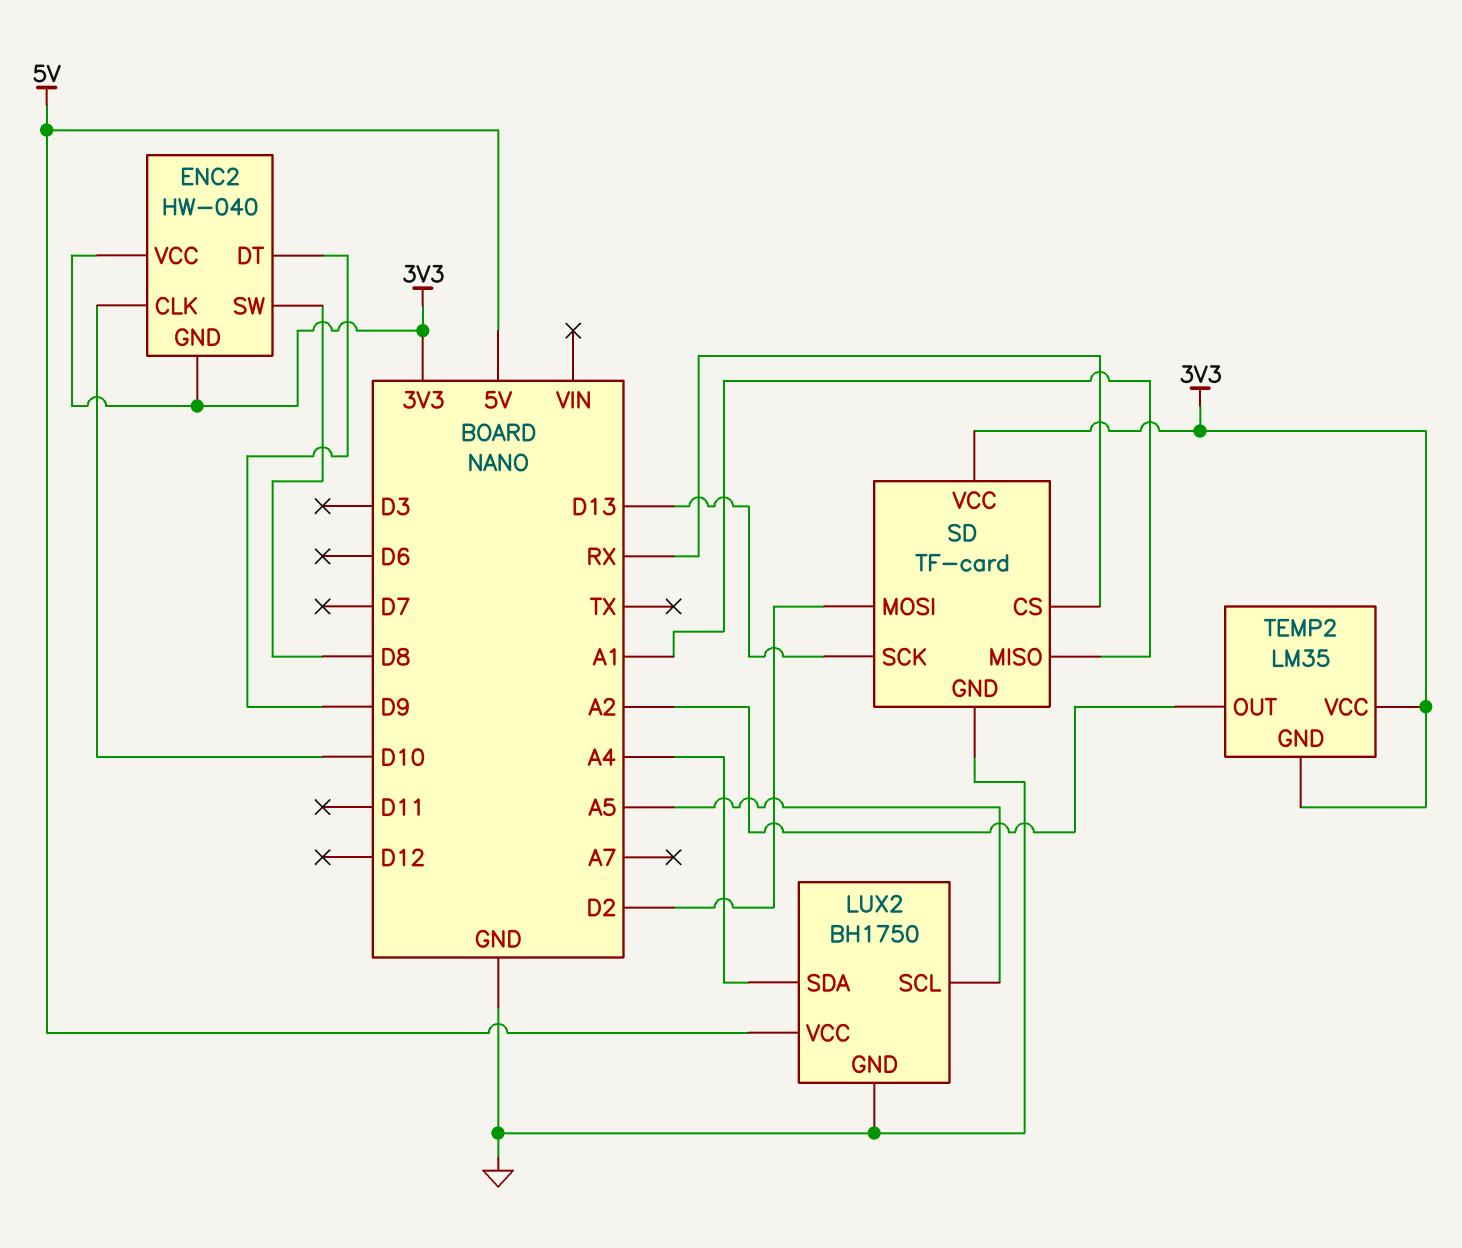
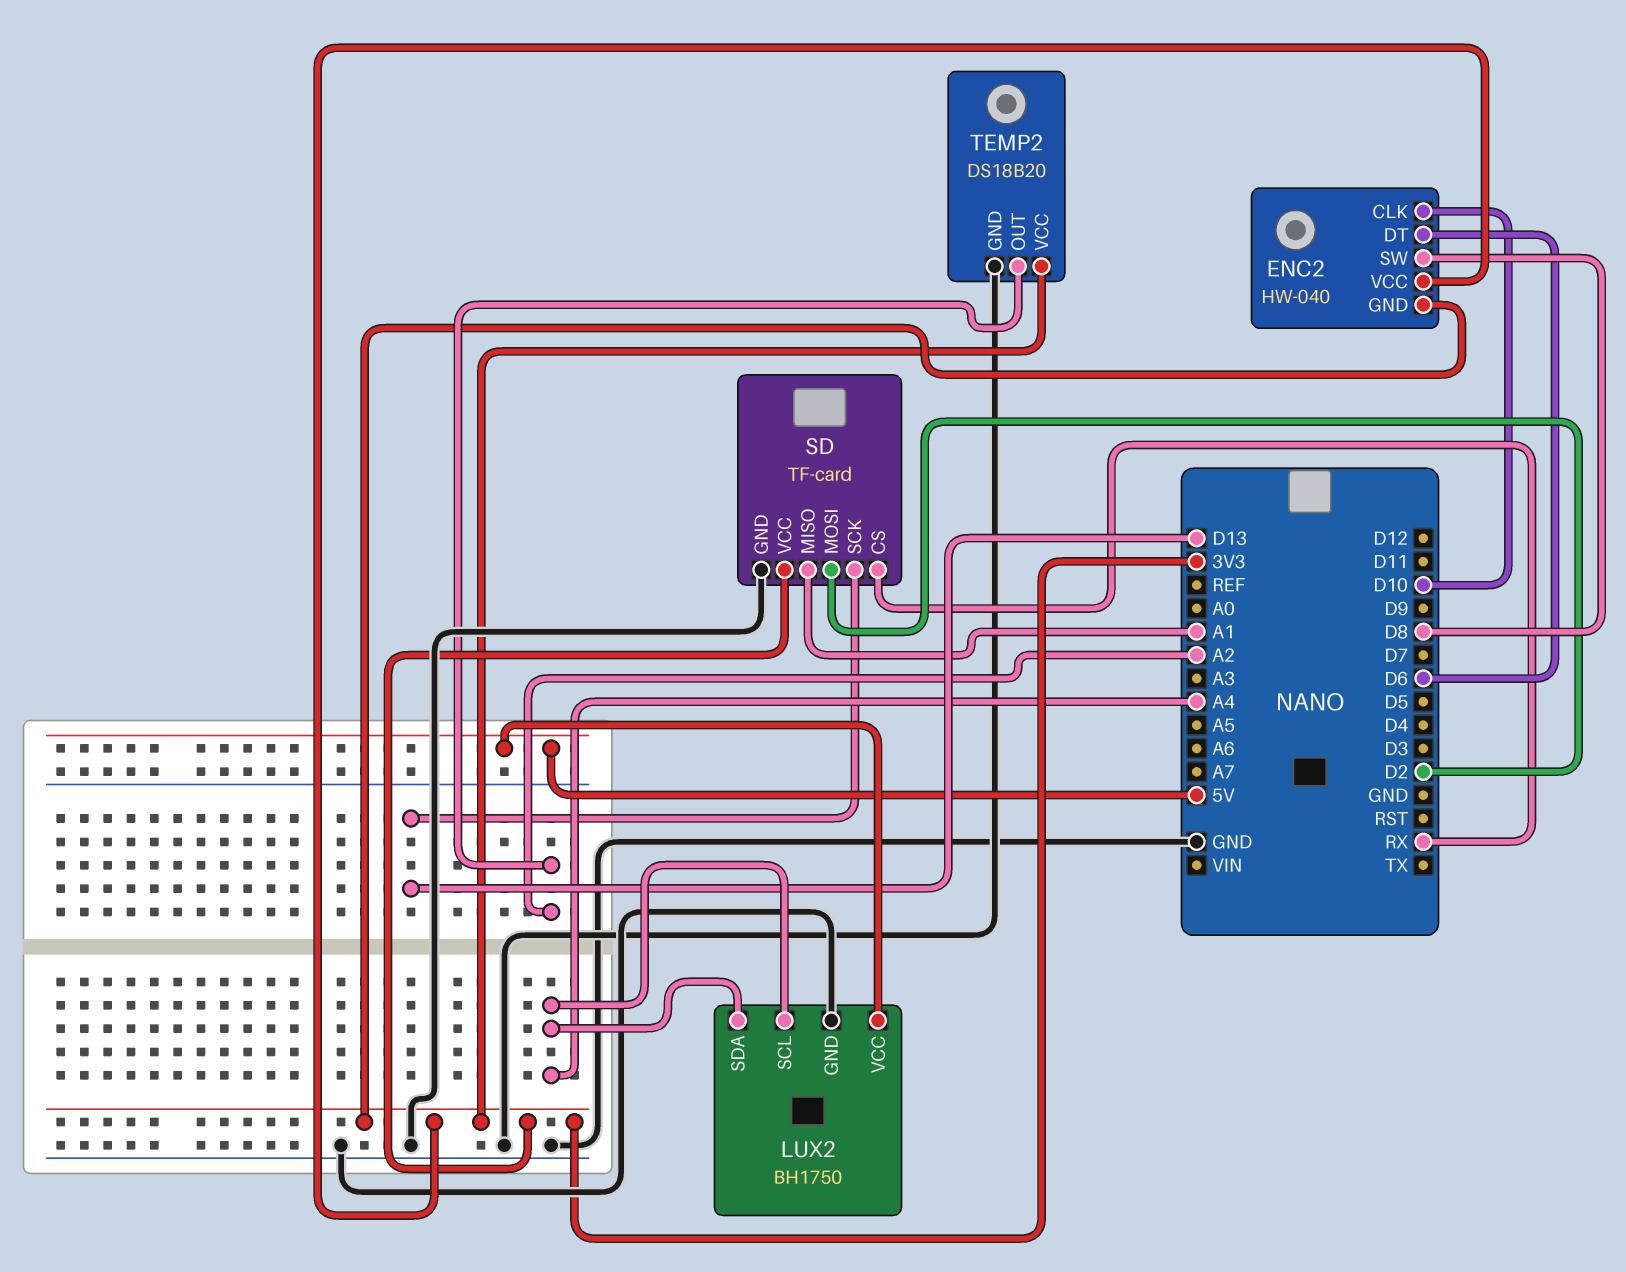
ENC2 pin DT: D9 -> D6
LUX2 pin SCL: A5 -> A4
TEMP2: LM35 -> DS18B20
TEMP2 pin GND: 3V3 -> GND

